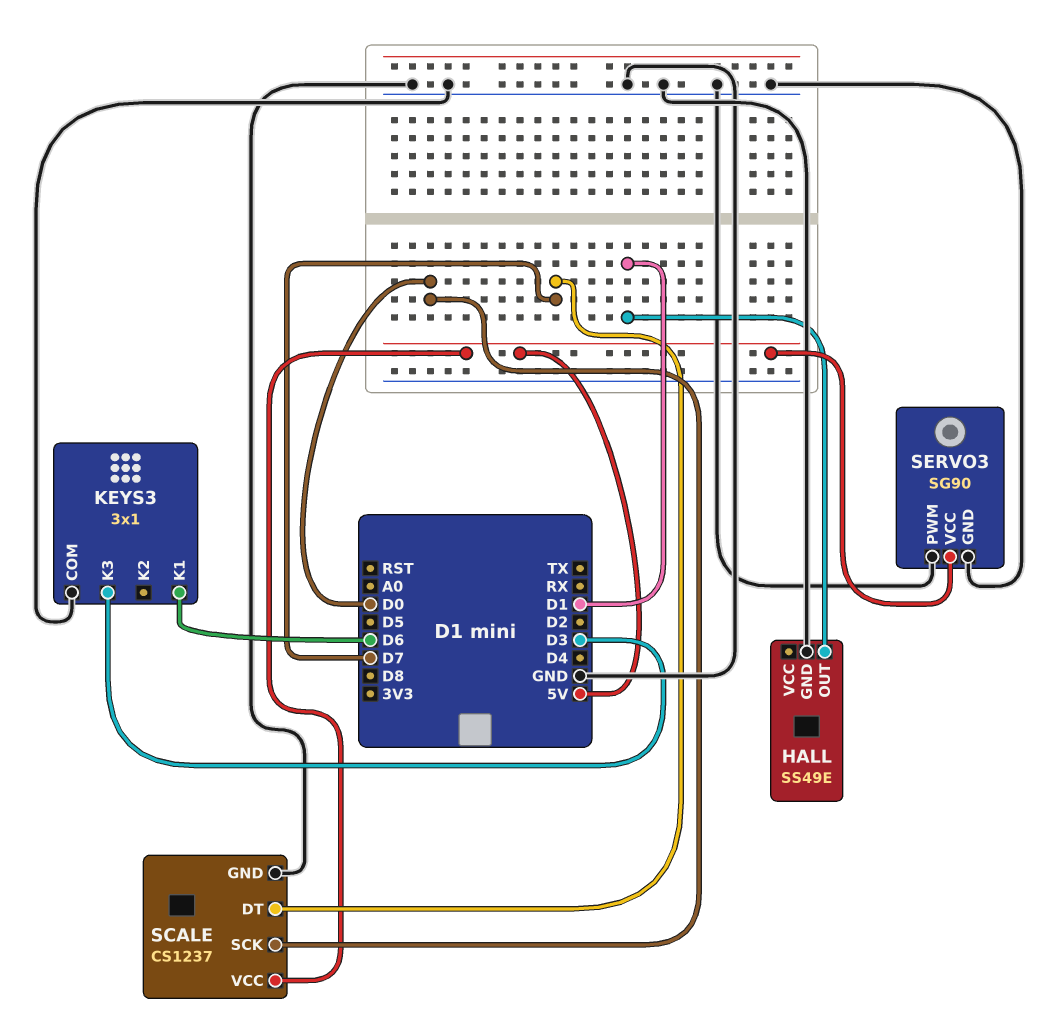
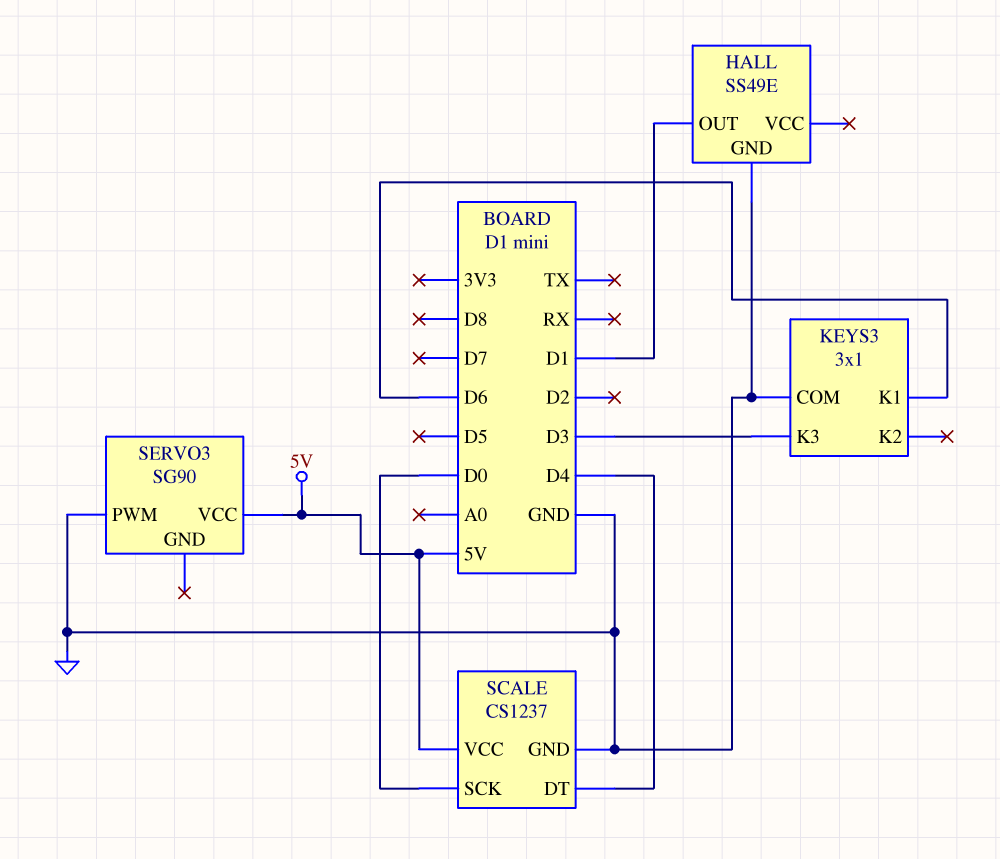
SCALE pin DT: D7 -> D4
SERVO3 pin GND: GND -> none

